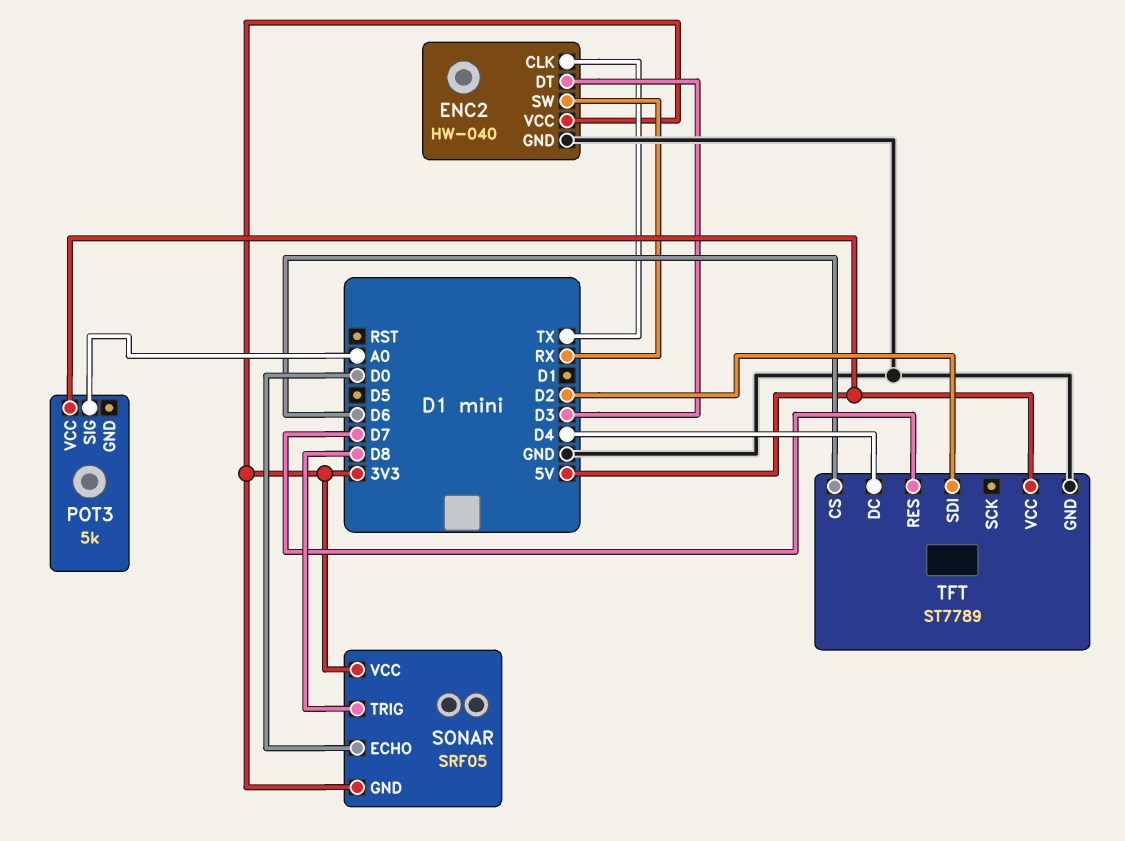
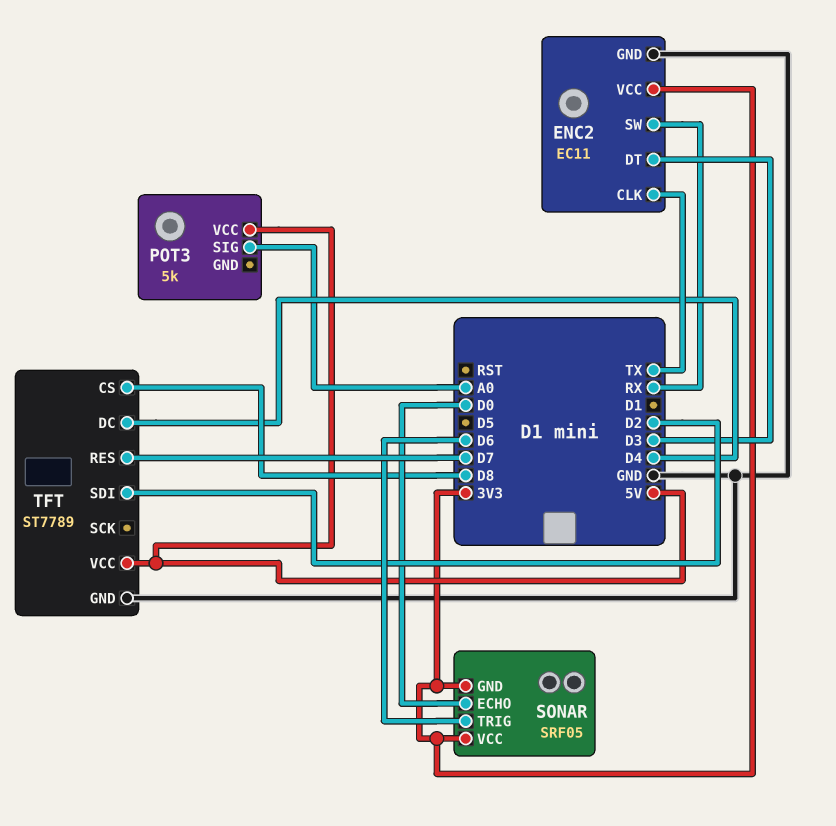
ENC2: HW-040 -> EC11
SONAR pin TRIG: D8 -> D6
TFT pin CS: D6 -> D8

